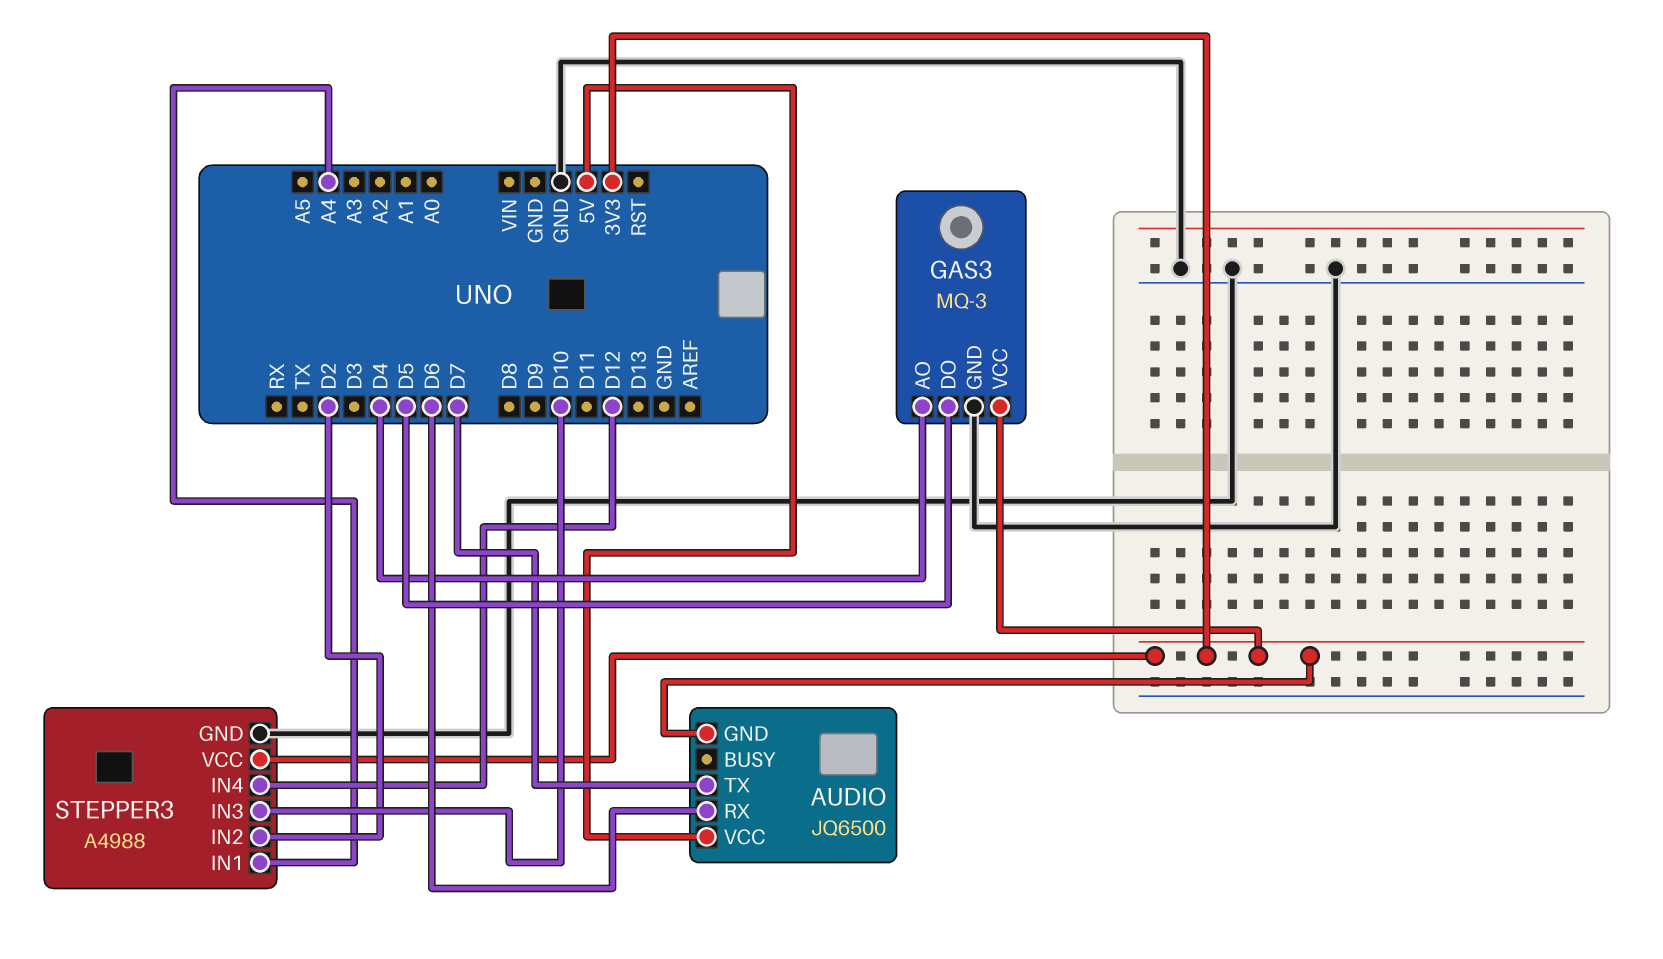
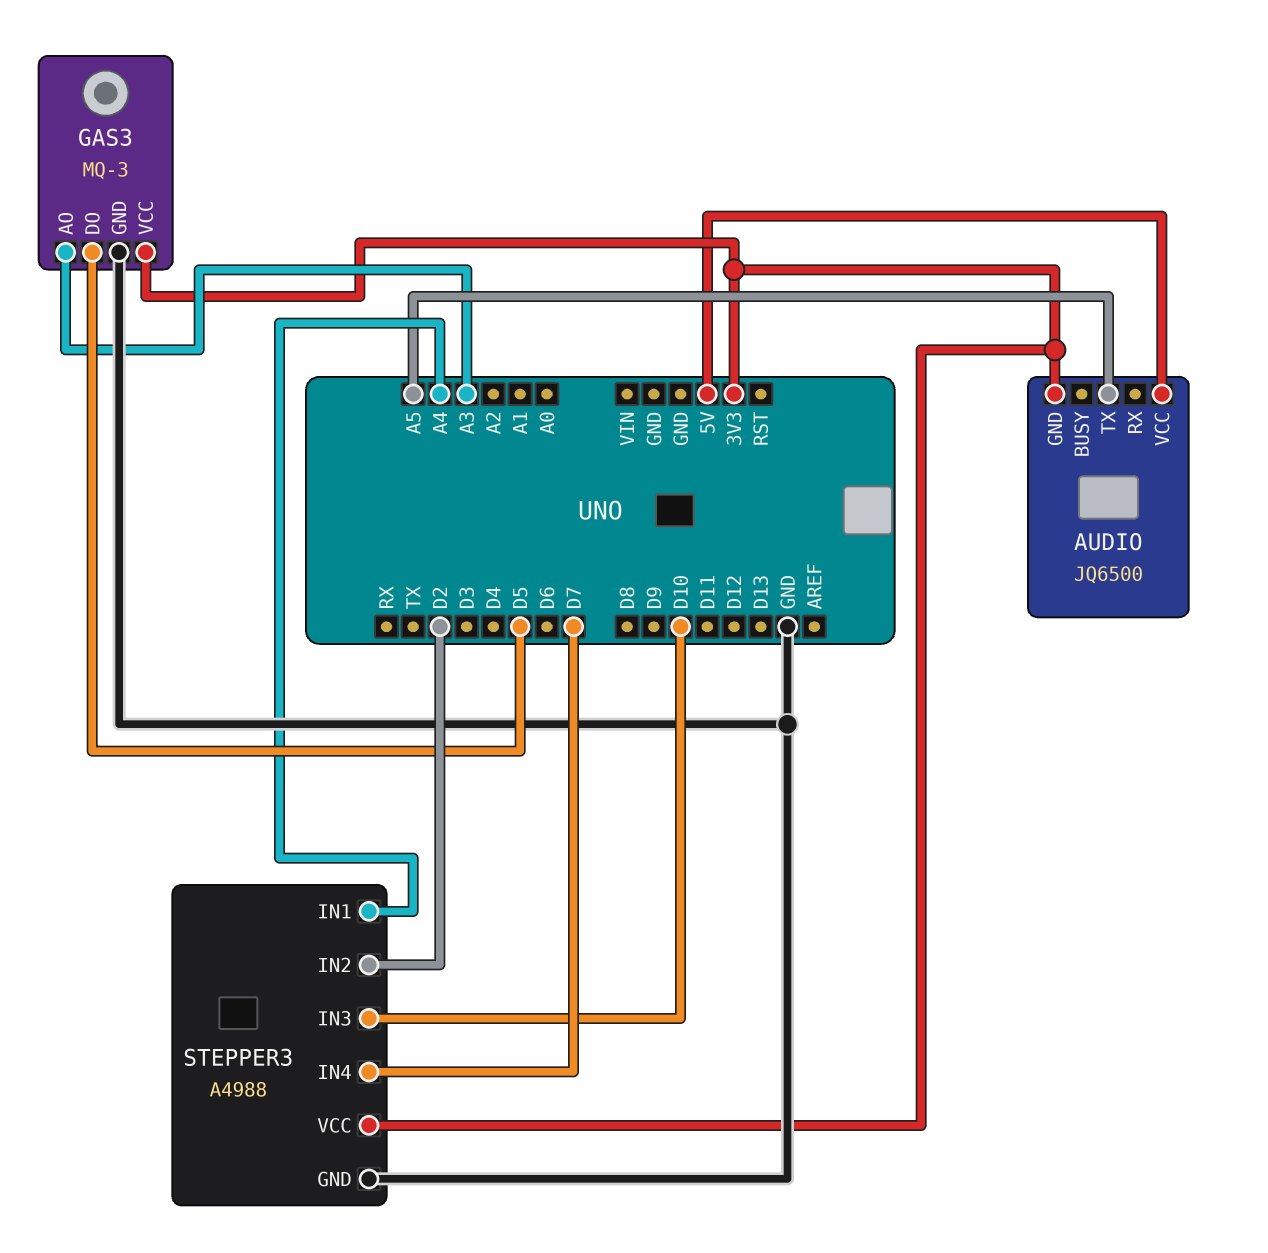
AUDIO pin RX: D6 -> none
AUDIO pin TX: D7 -> A5
GAS3 pin AO: D4 -> A3
STEPPER3 pin IN4: D12 -> D7

